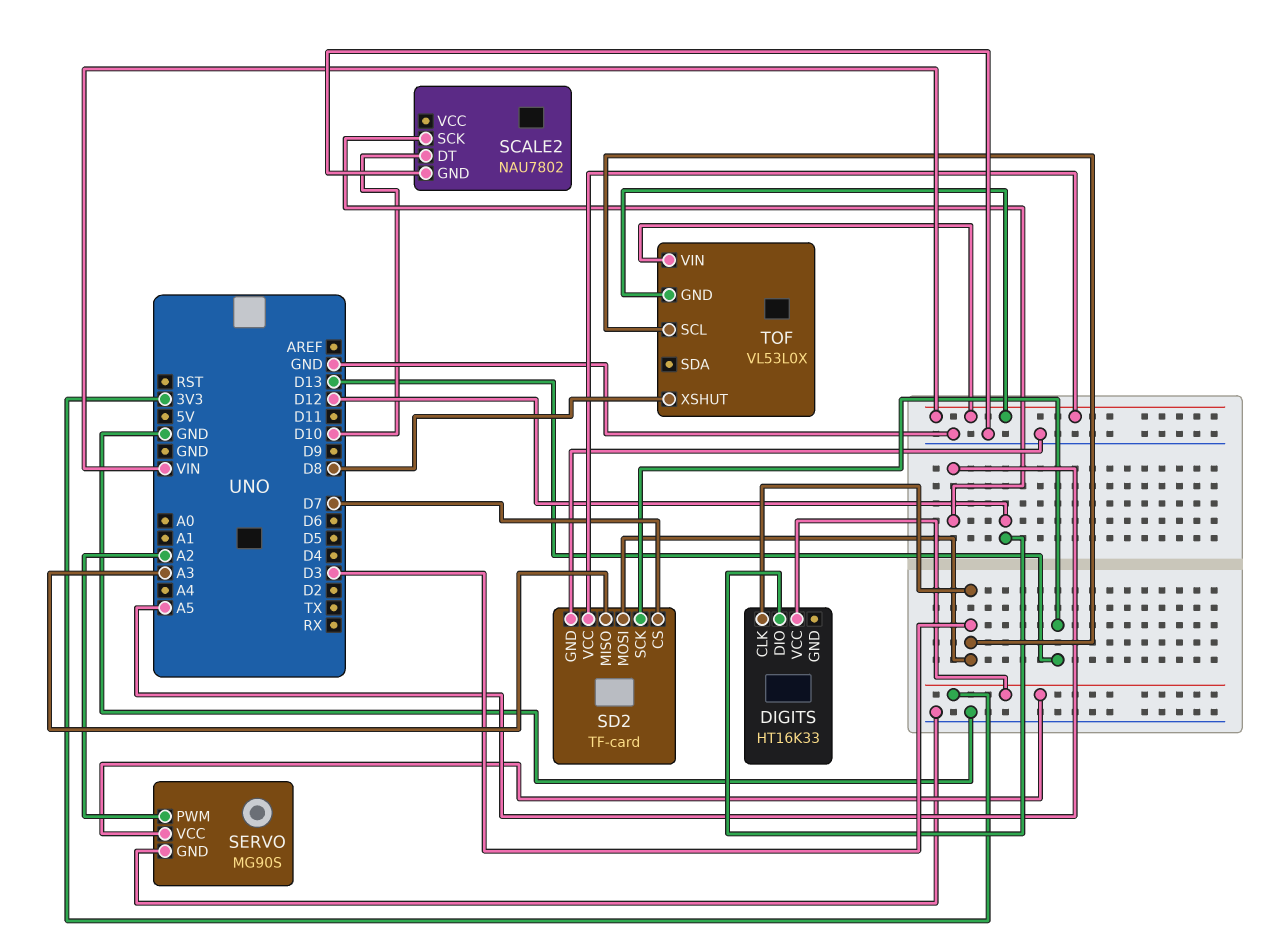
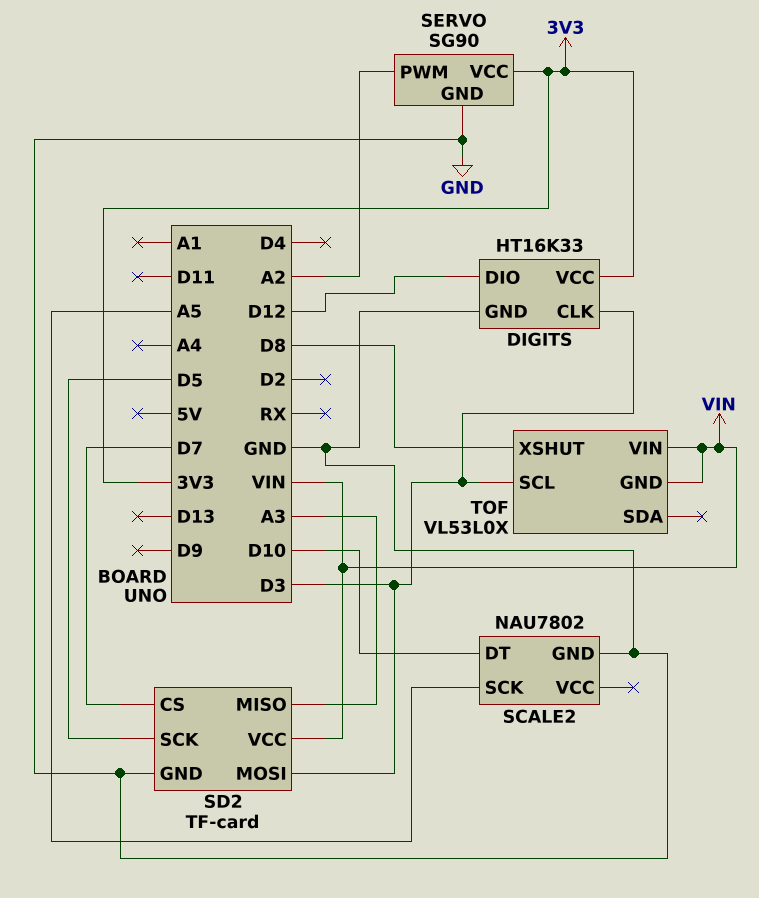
DIGITS pin GND: none -> GND
SD2 pin SCK: D13 -> D5
SERVO: MG90S -> SG90

